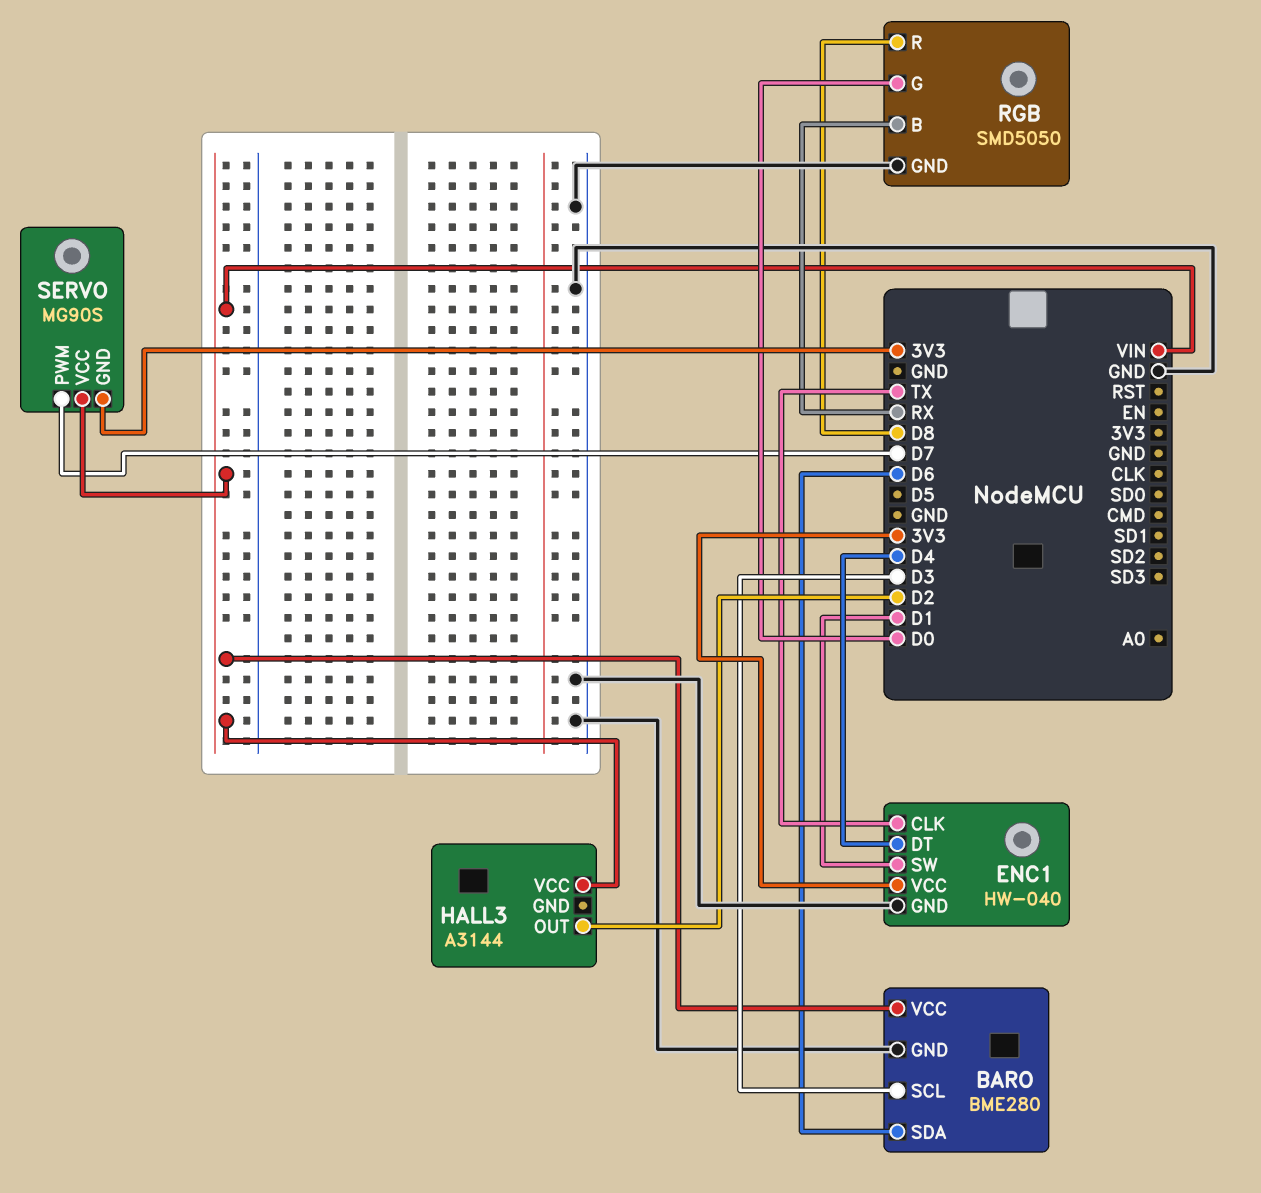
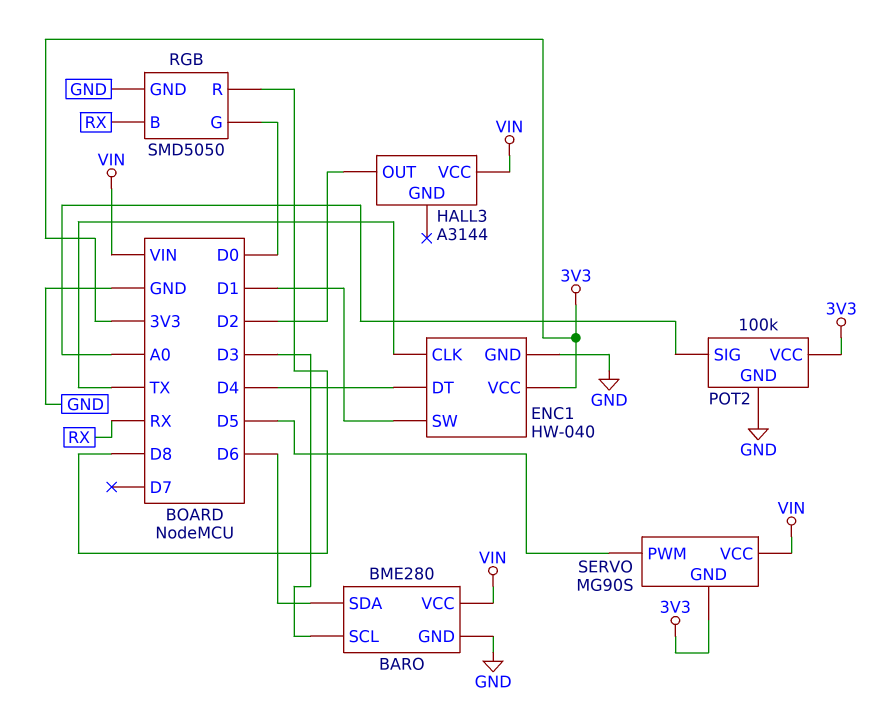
POT2: none -> 100k
POT2 pin GND: none -> GND
POT2 pin SIG: none -> A0
POT2 pin VCC: none -> 3V3
SERVO pin PWM: D7 -> D5

